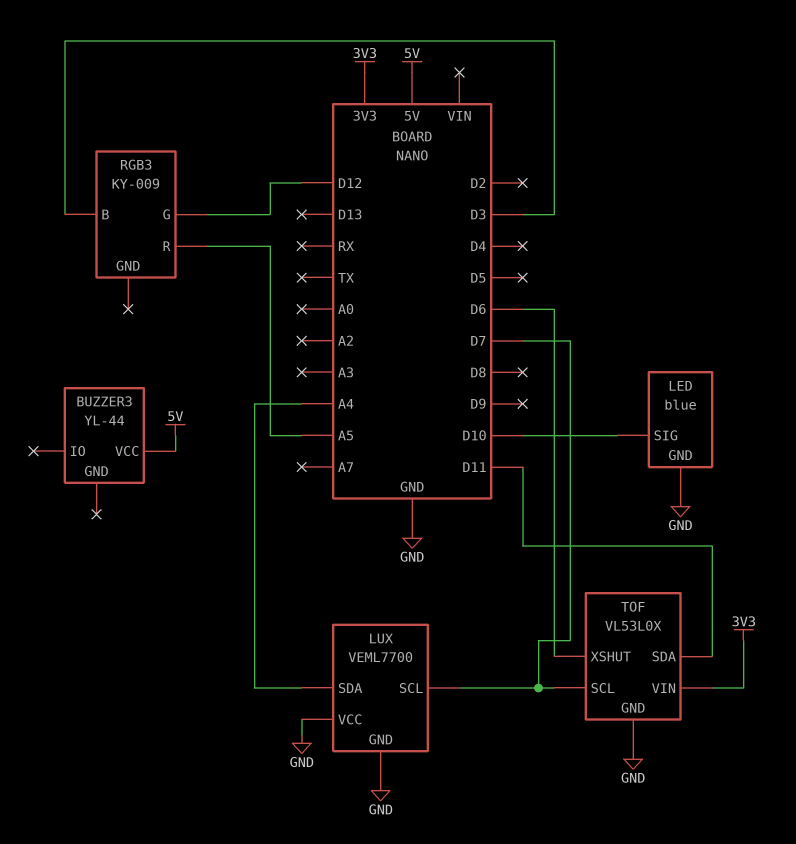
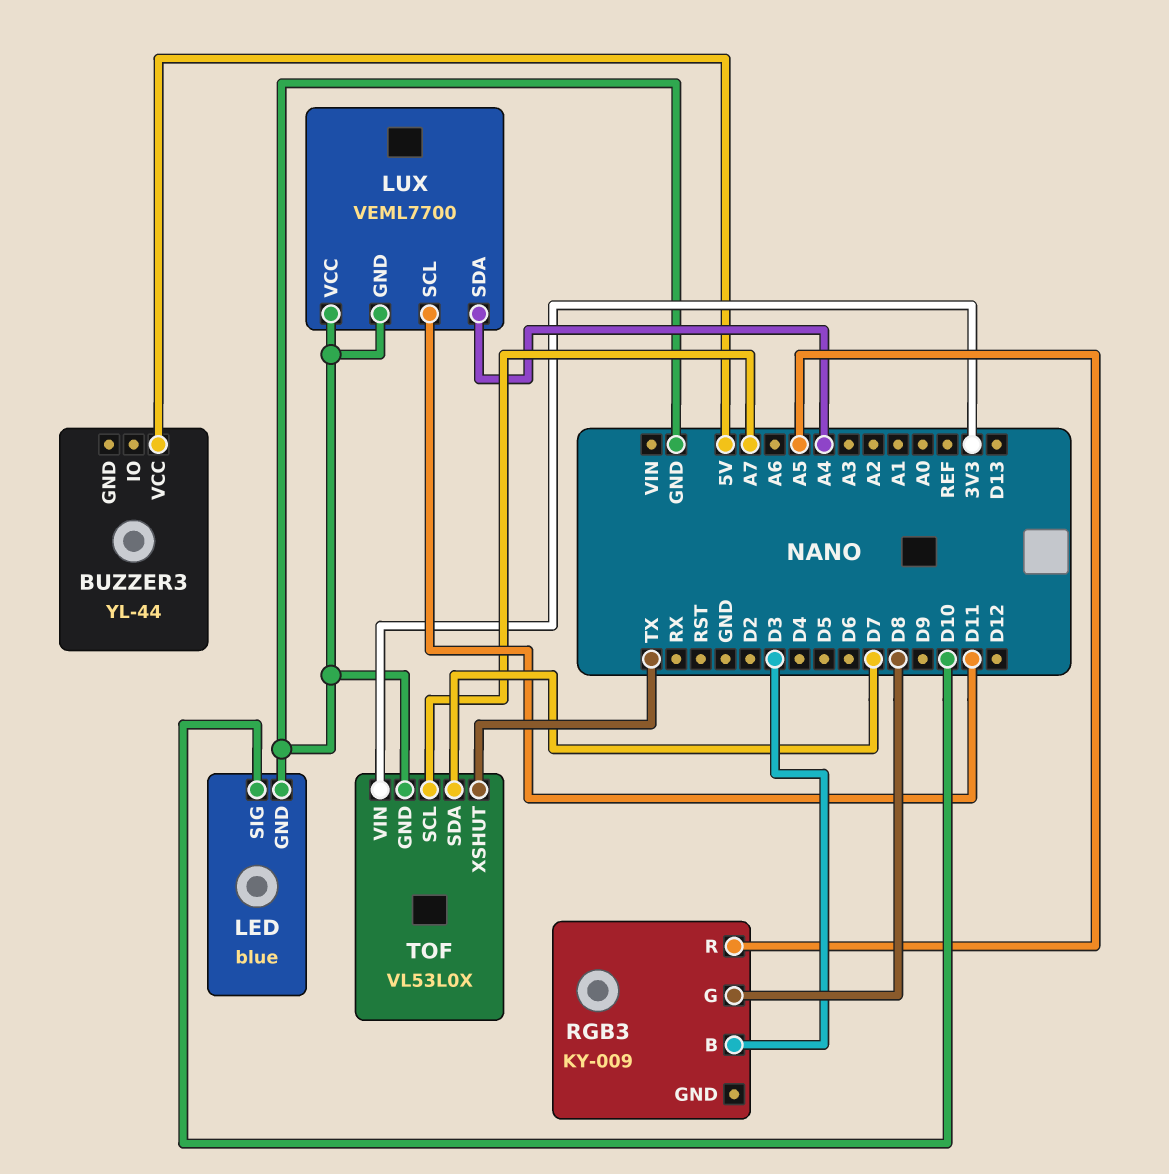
LUX pin SCL: D7 -> D11
RGB3 pin G: D12 -> D8
TOF pin SCL: D7 -> A7
TOF pin SDA: D11 -> D7
TOF pin XSHUT: D6 -> TX

